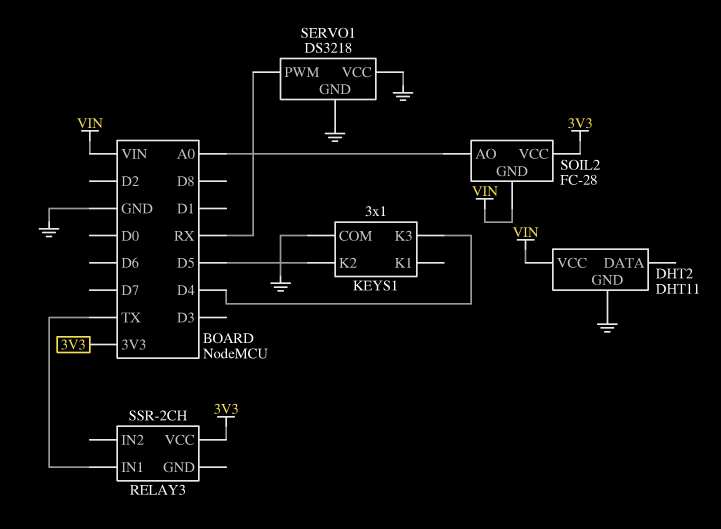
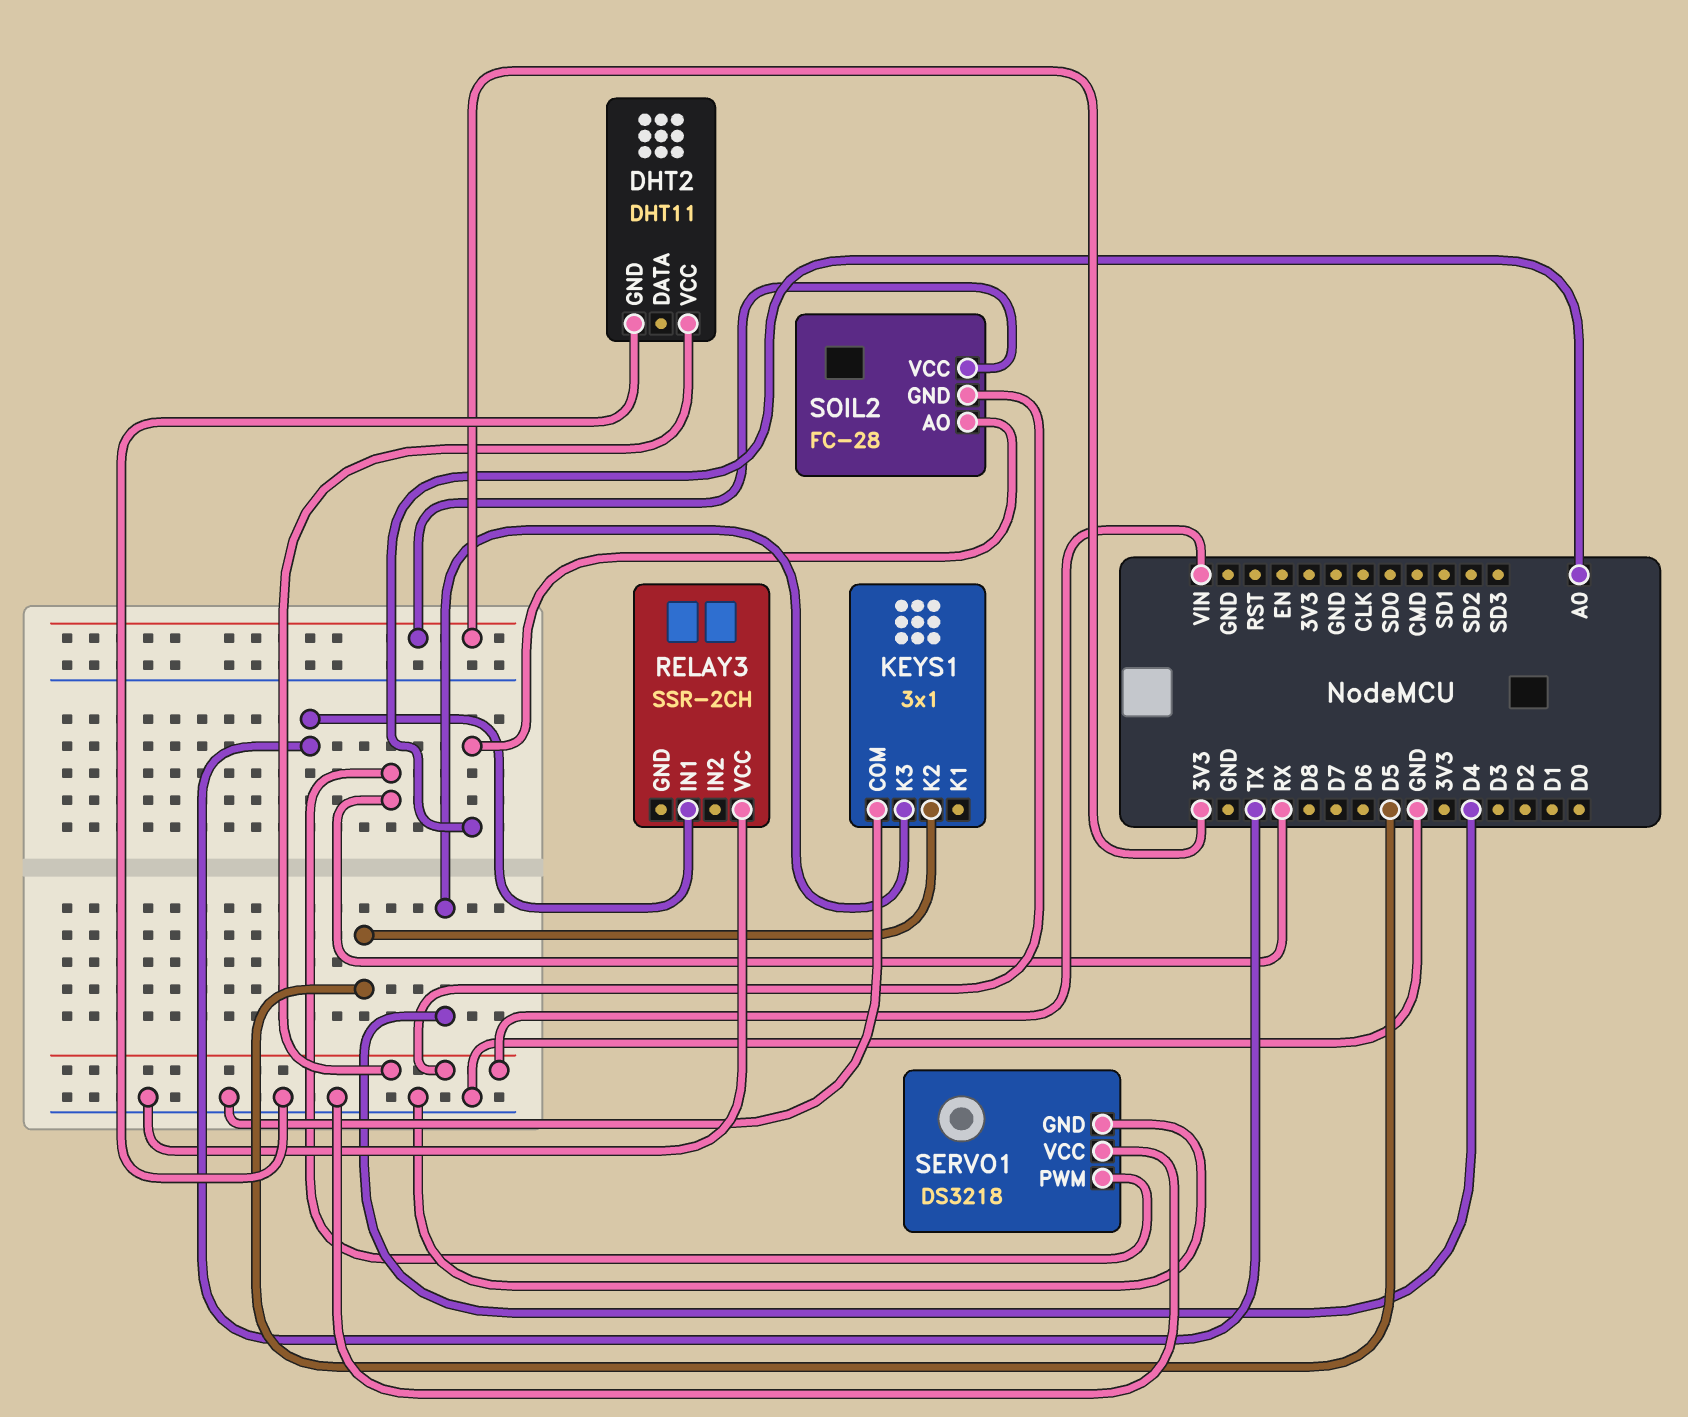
RELAY3 pin VCC: 3V3 -> GND

